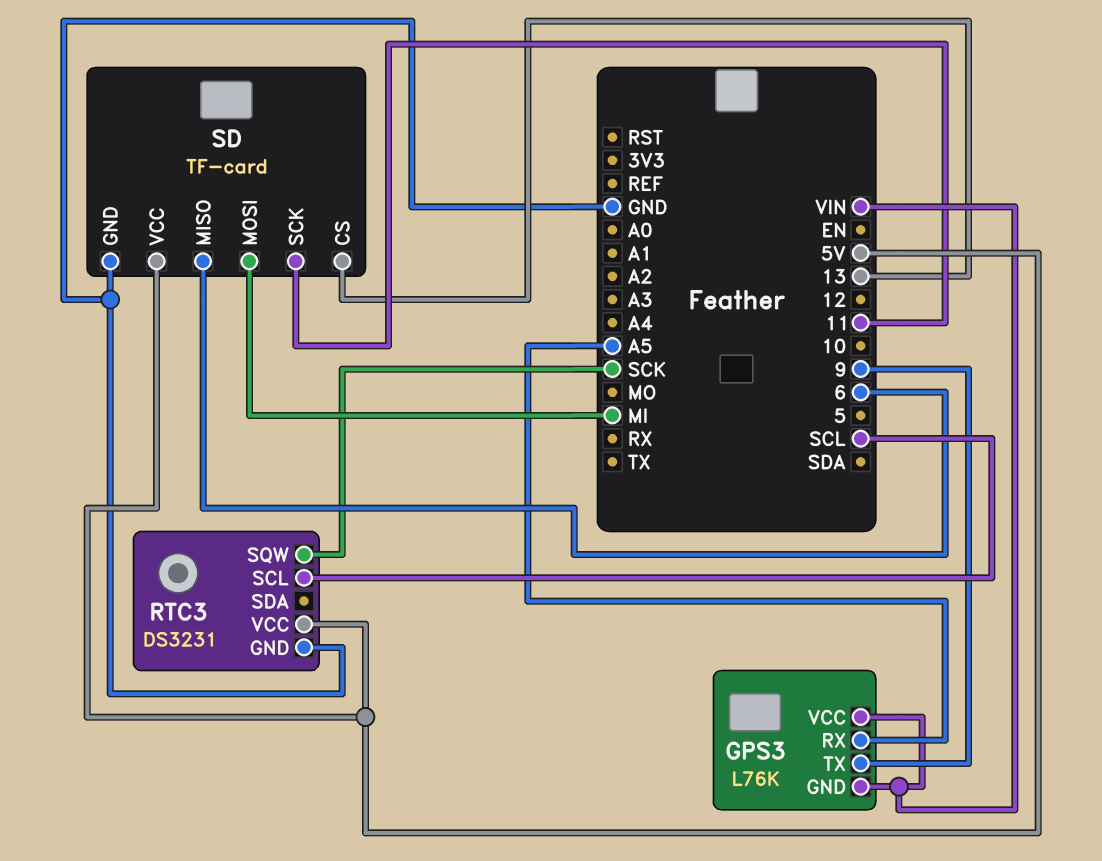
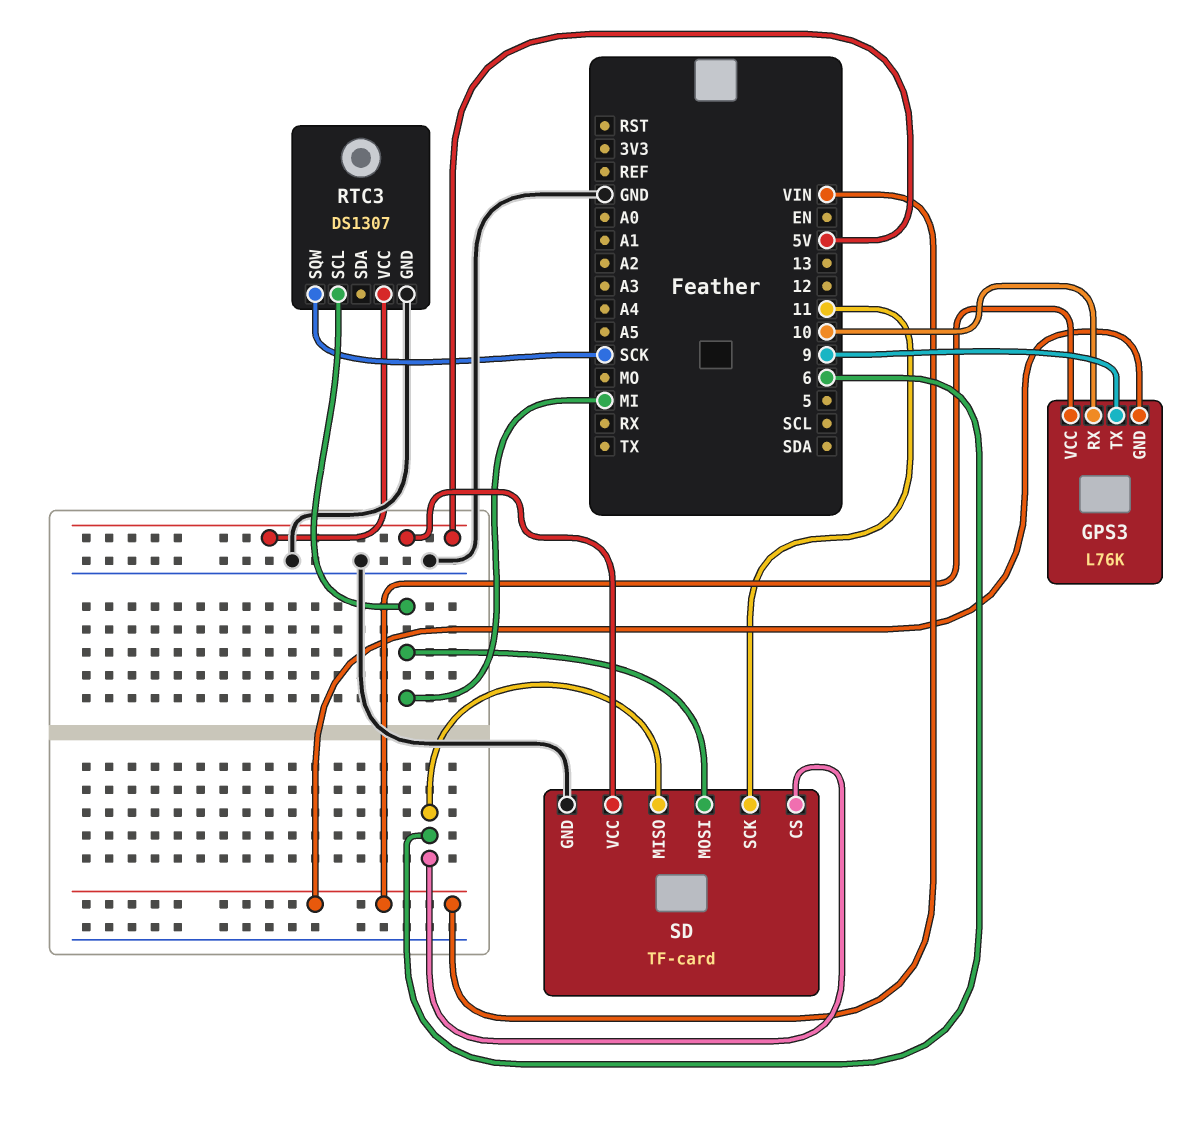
GPS3 pin RX: A5 -> 10
RTC3: DS3231 -> DS1307
RTC3 pin SCL: SCL -> MI
SD pin CS: 13 -> 6

